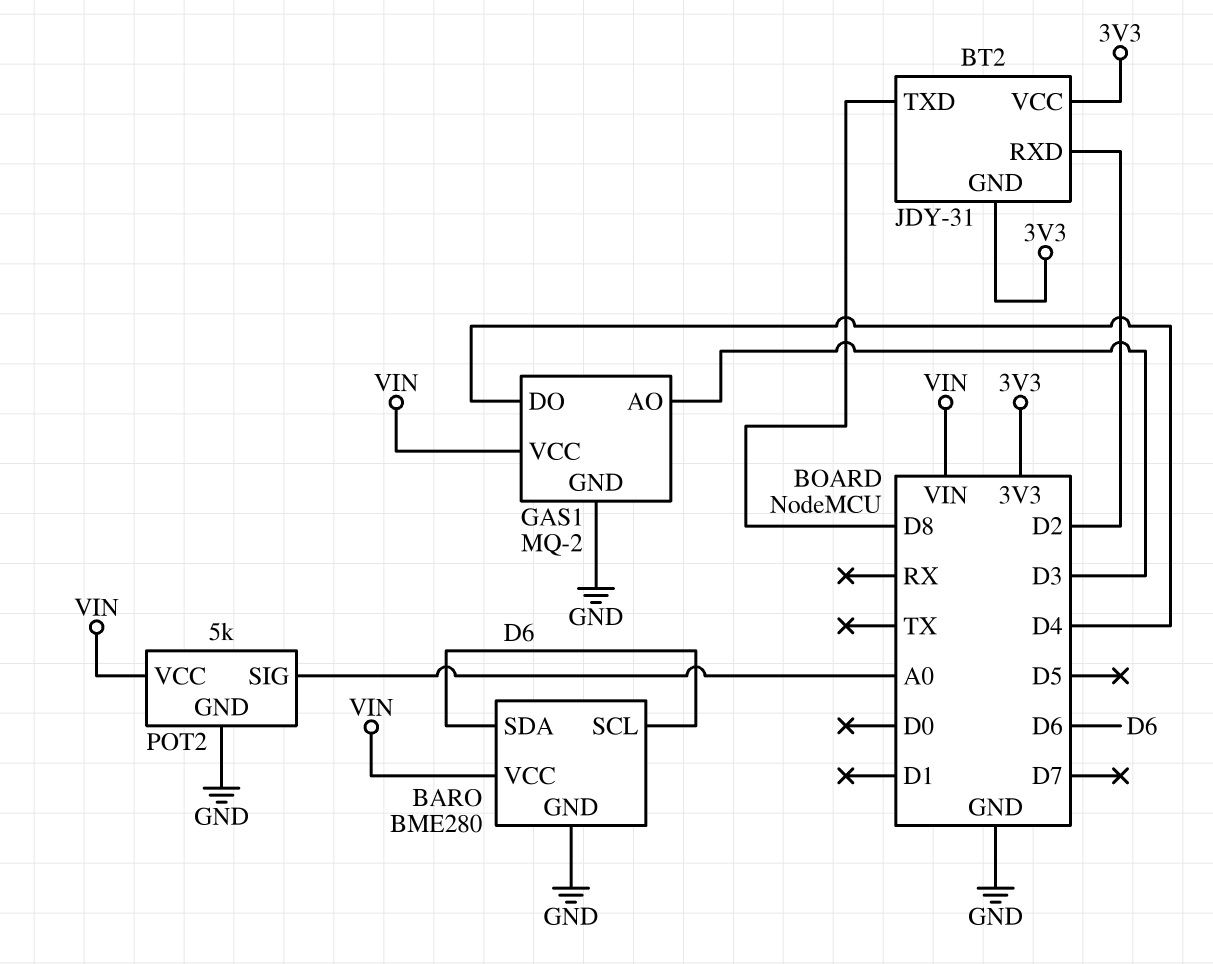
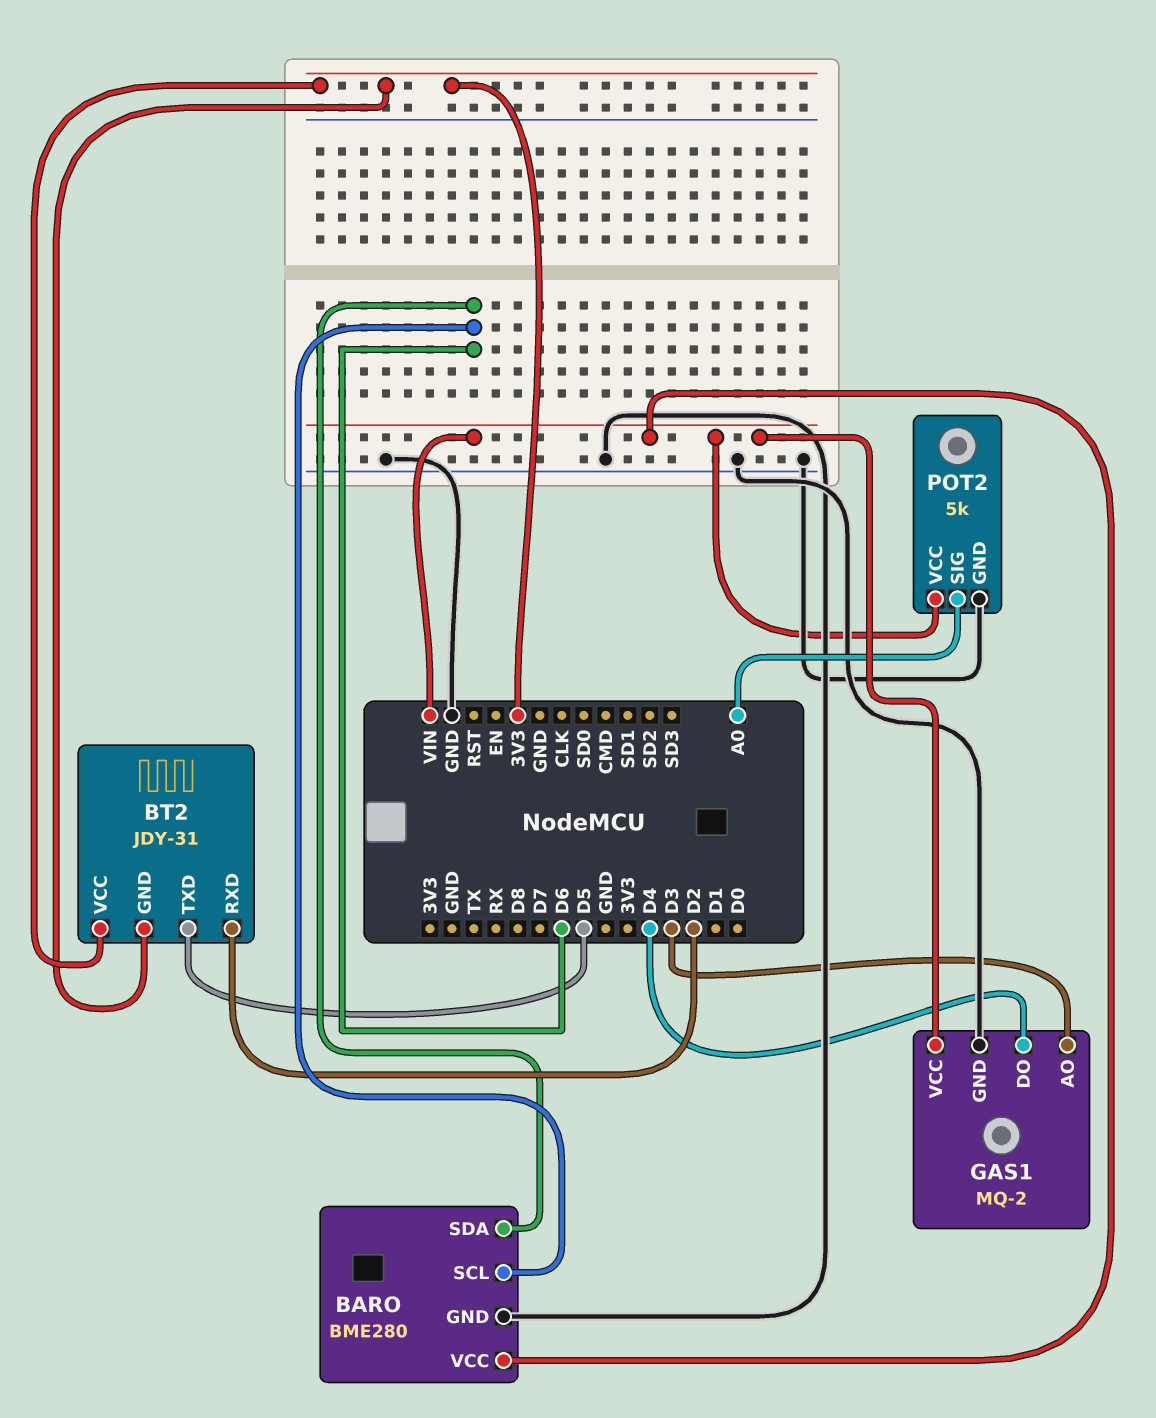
BT2 pin TXD: D8 -> D5

